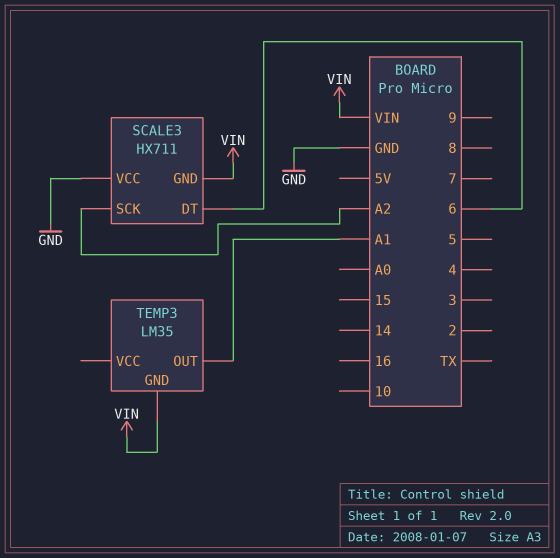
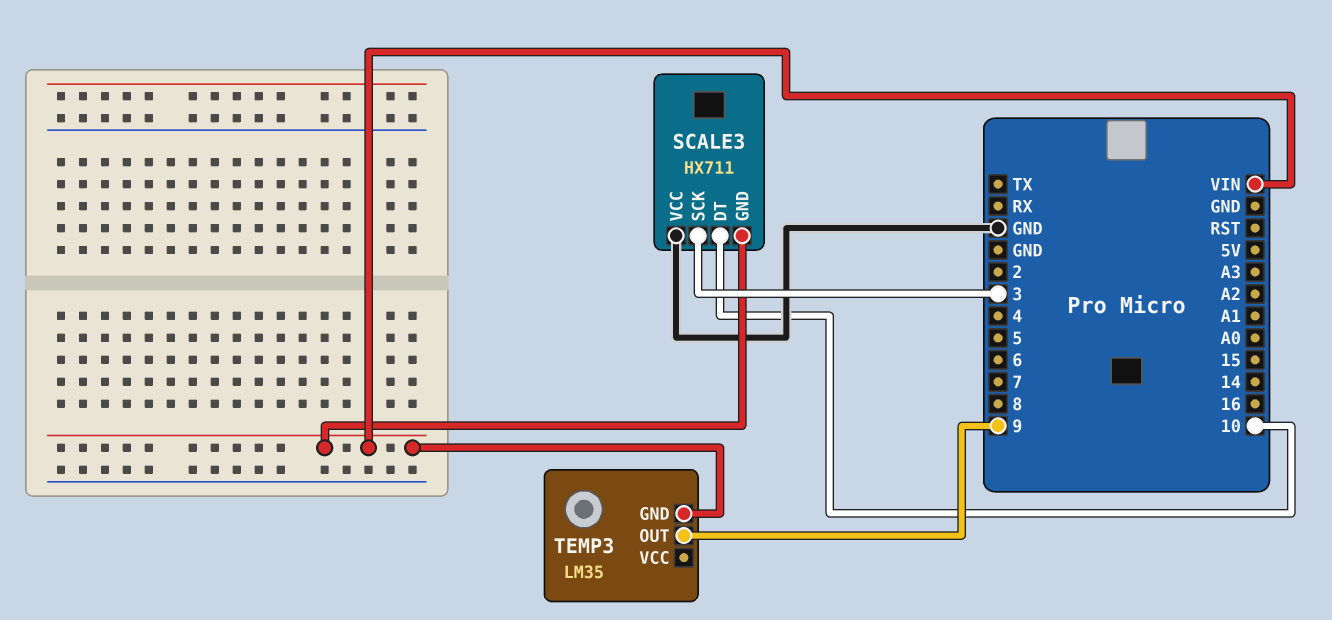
SCALE3 pin DT: 6 -> 10
SCALE3 pin SCK: A2 -> 3
TEMP3 pin OUT: A1 -> 9

